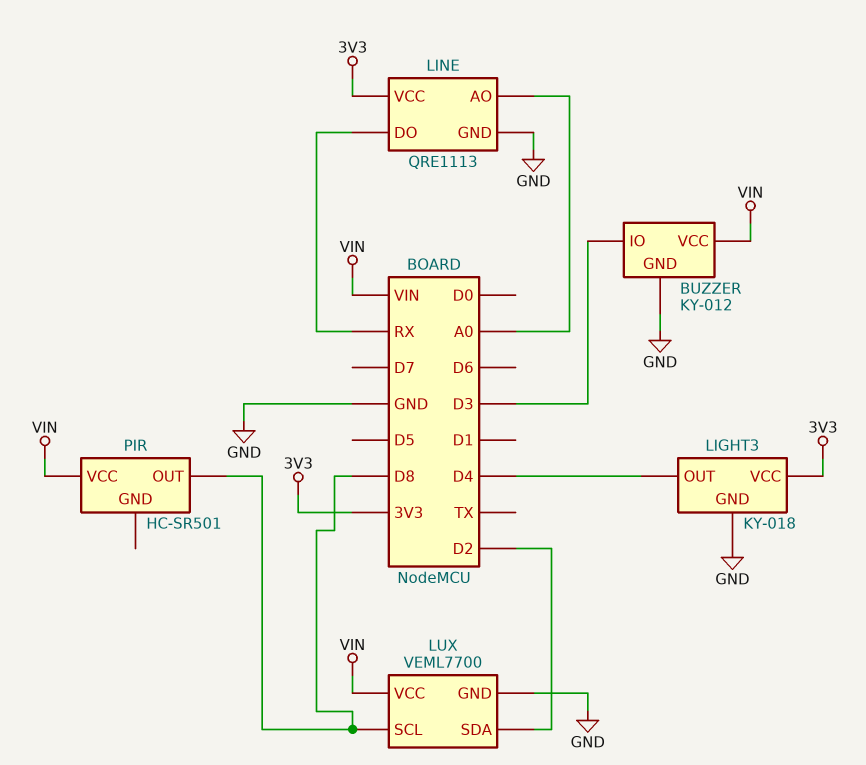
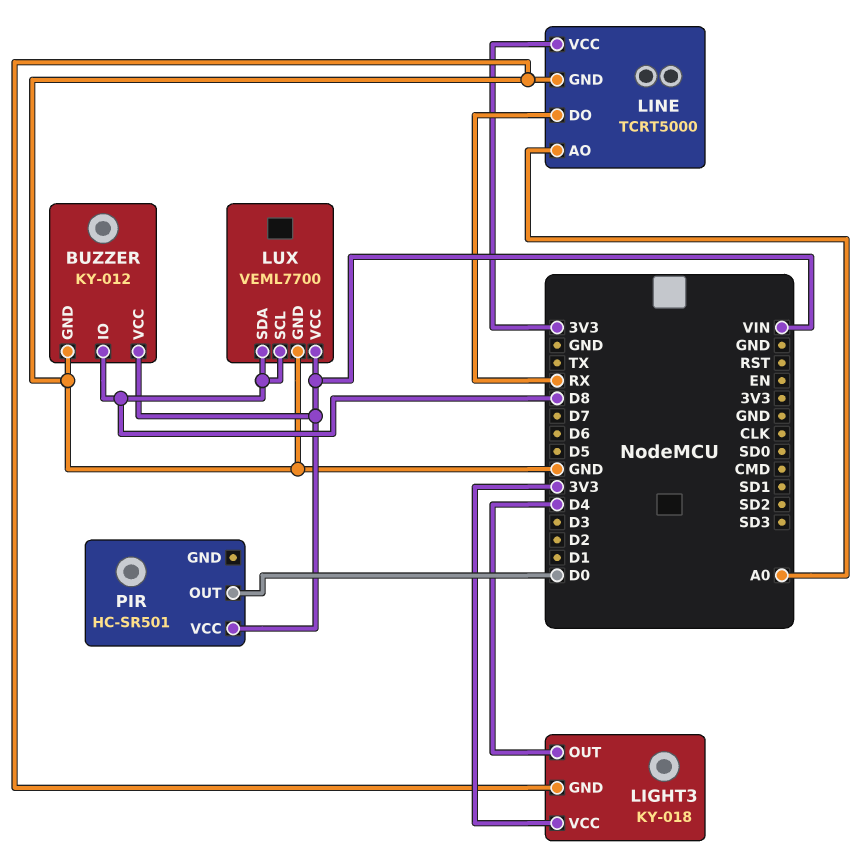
BUZZER pin IO: D3 -> D8
LINE: QRE1113 -> TCRT5000
LUX pin SDA: D2 -> D8
PIR pin OUT: D8 -> D0

